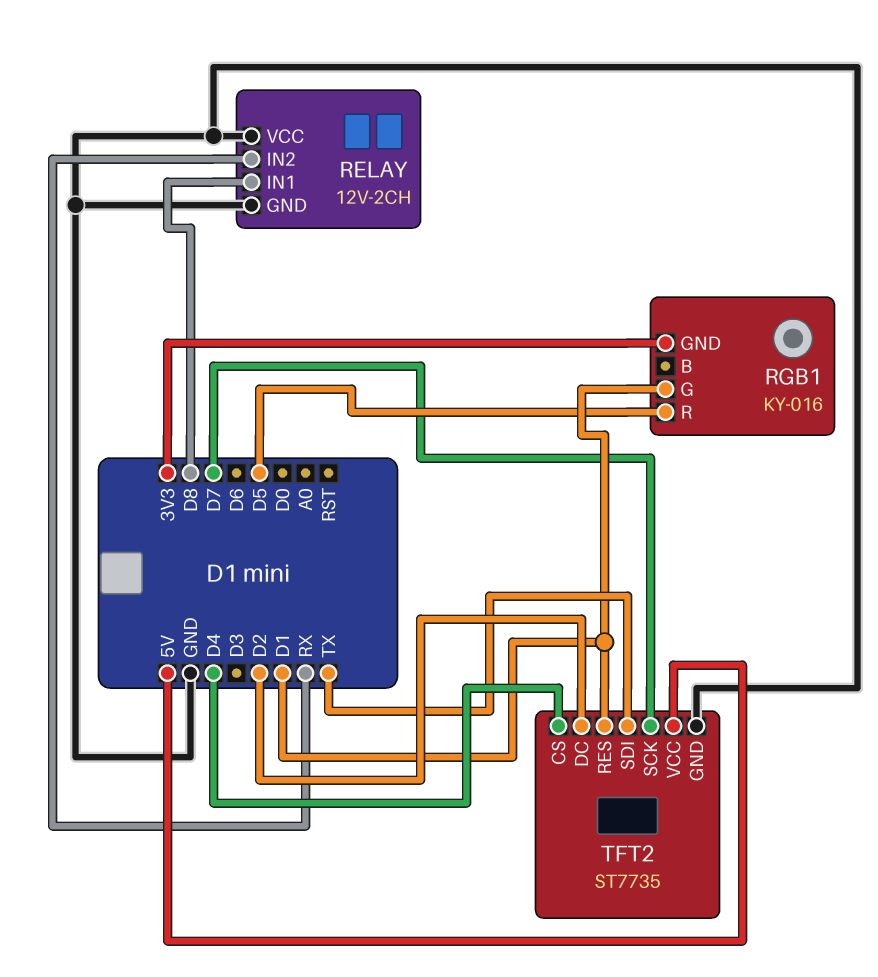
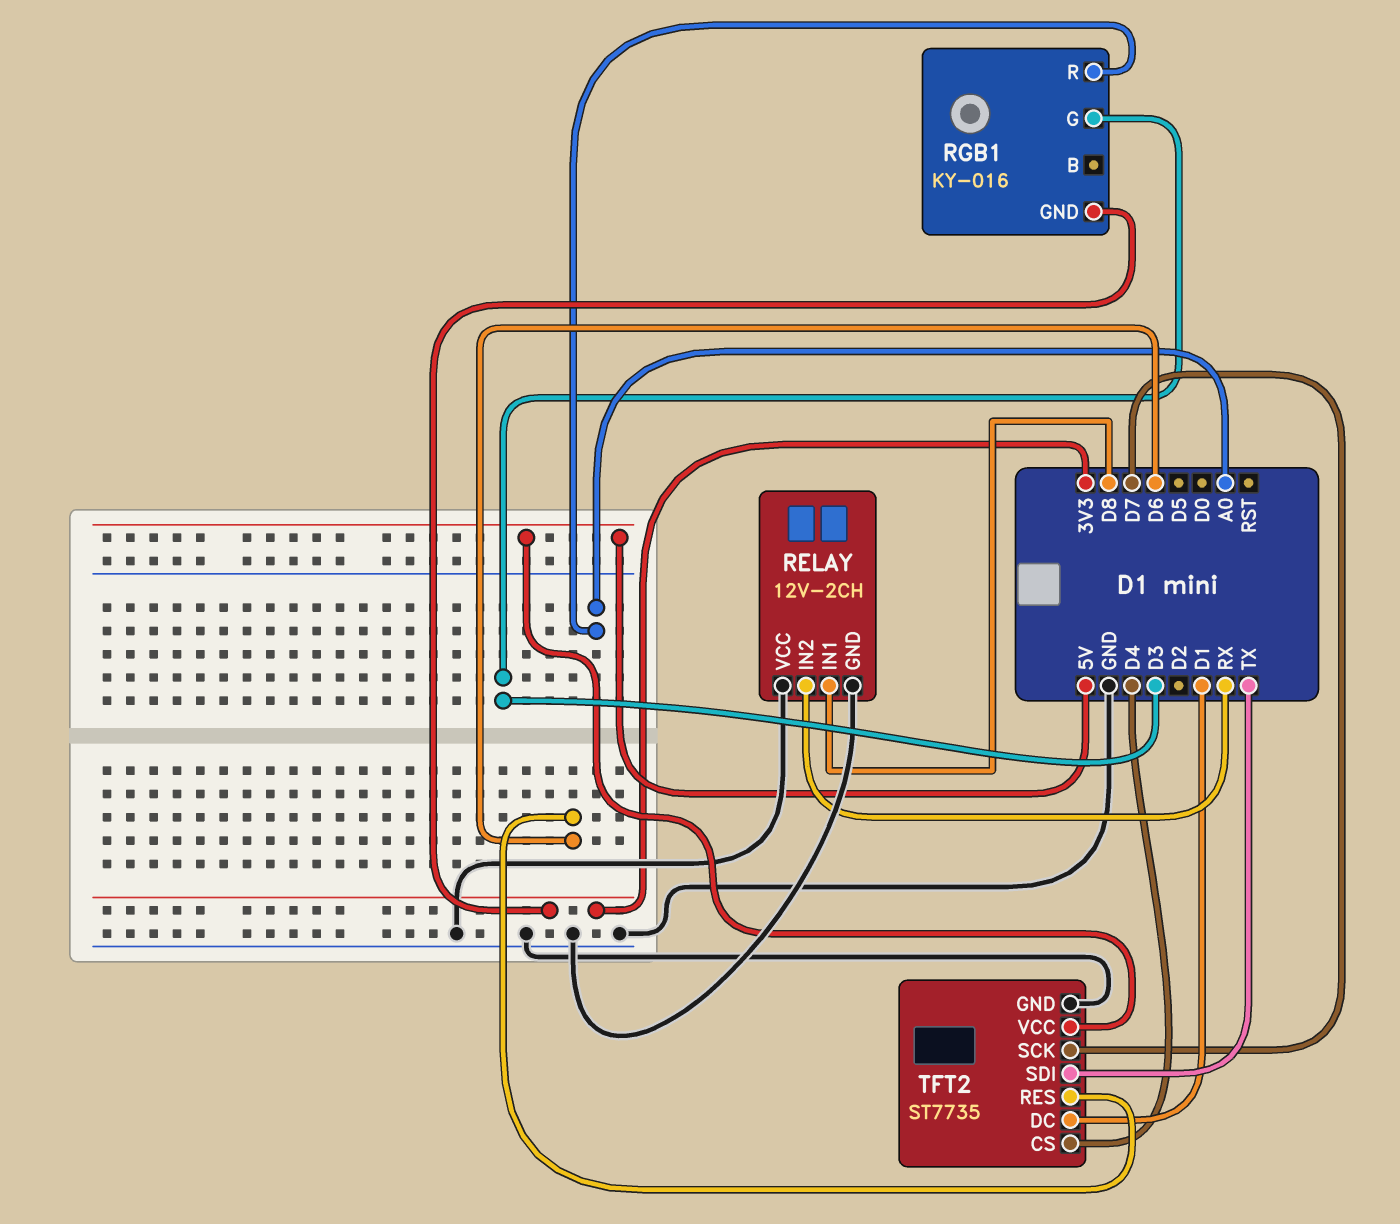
RGB1 pin G: D1 -> D3
RGB1 pin R: D5 -> A0
TFT2 pin DC: D2 -> D1
TFT2 pin RES: D1 -> D6

